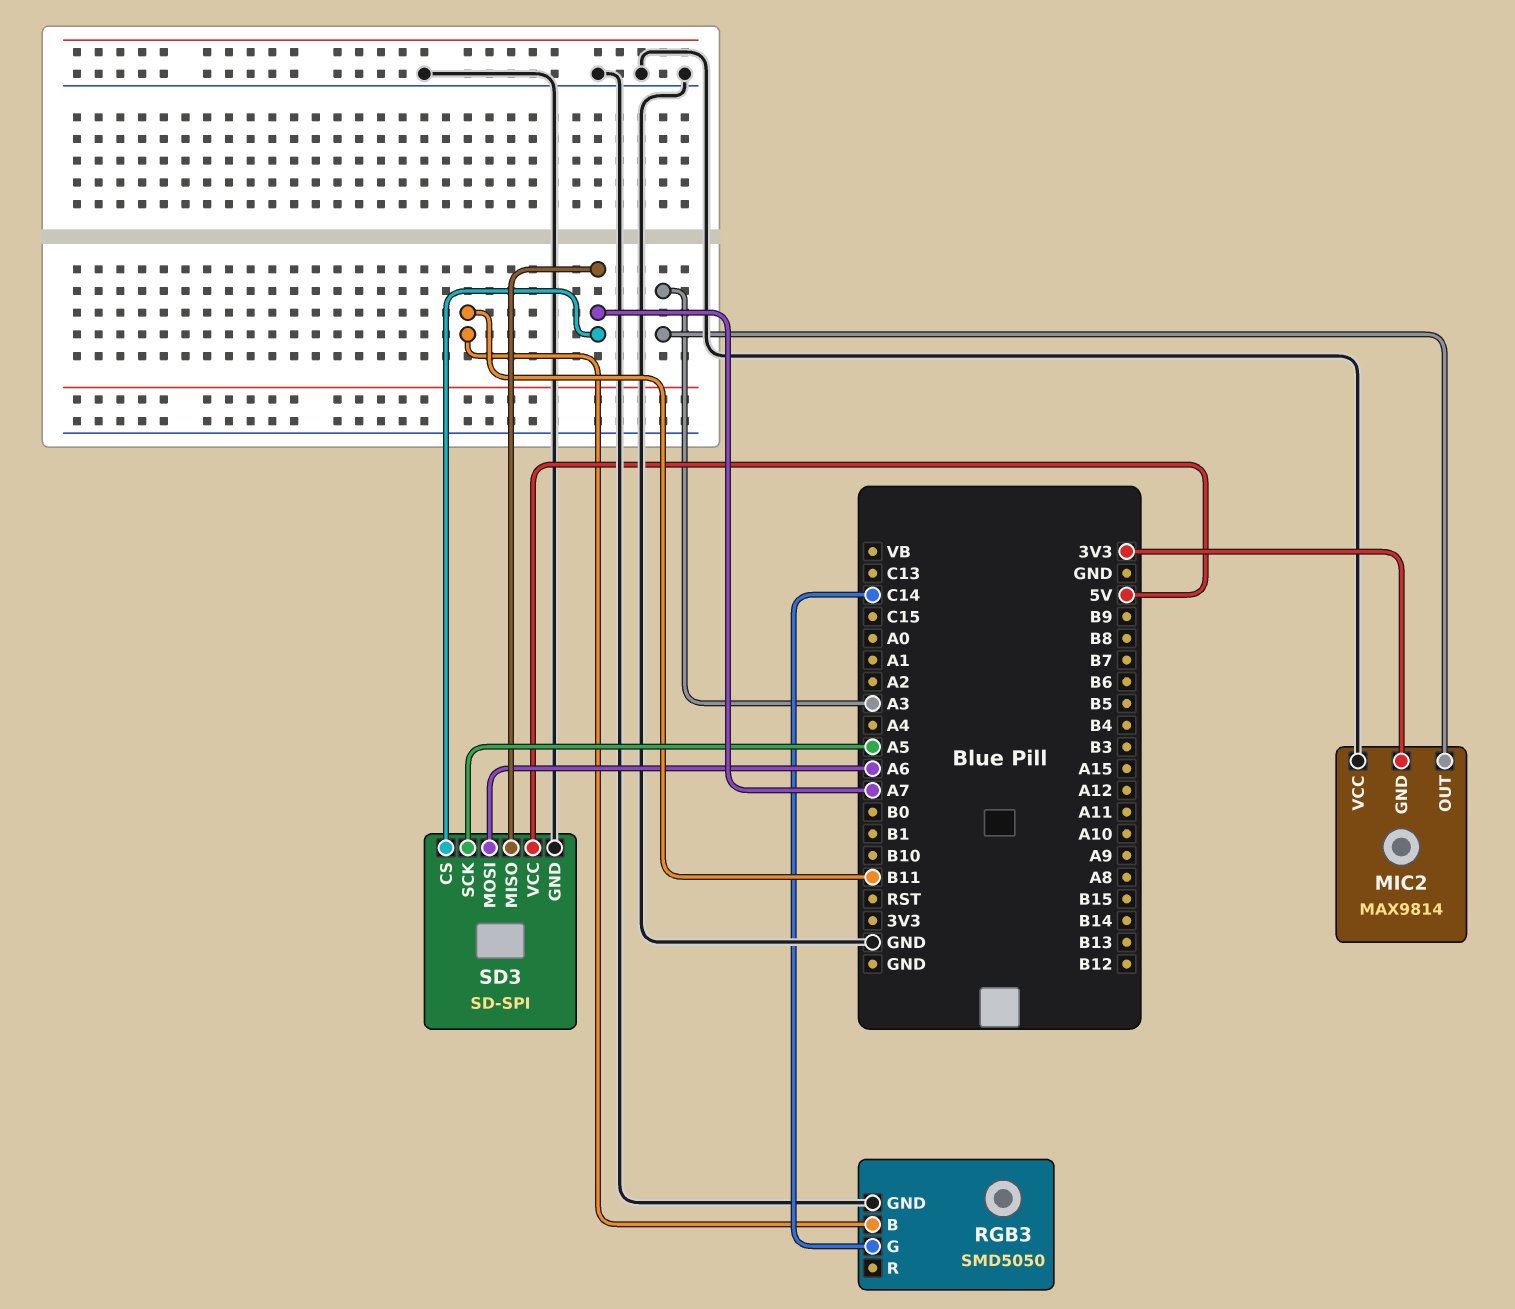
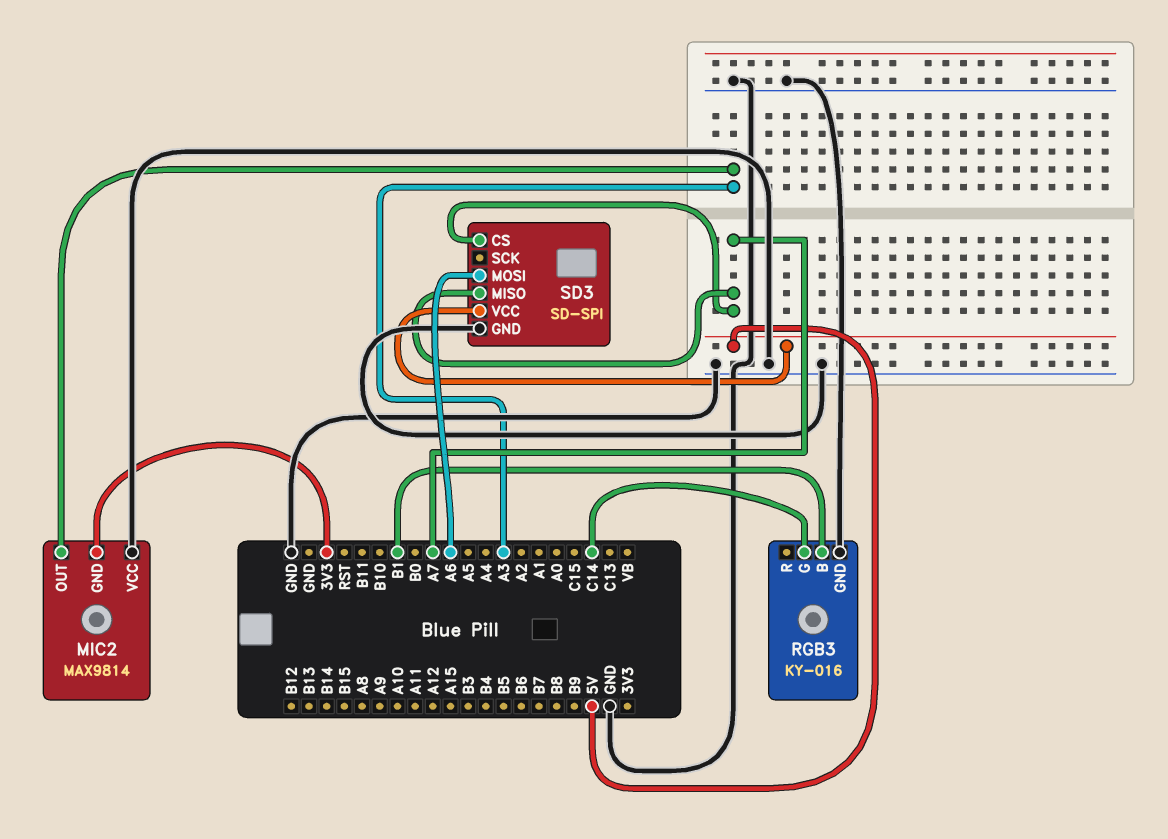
RGB3: SMD5050 -> KY-016
RGB3 pin B: B11 -> B1
SD3 pin SCK: A5 -> none

